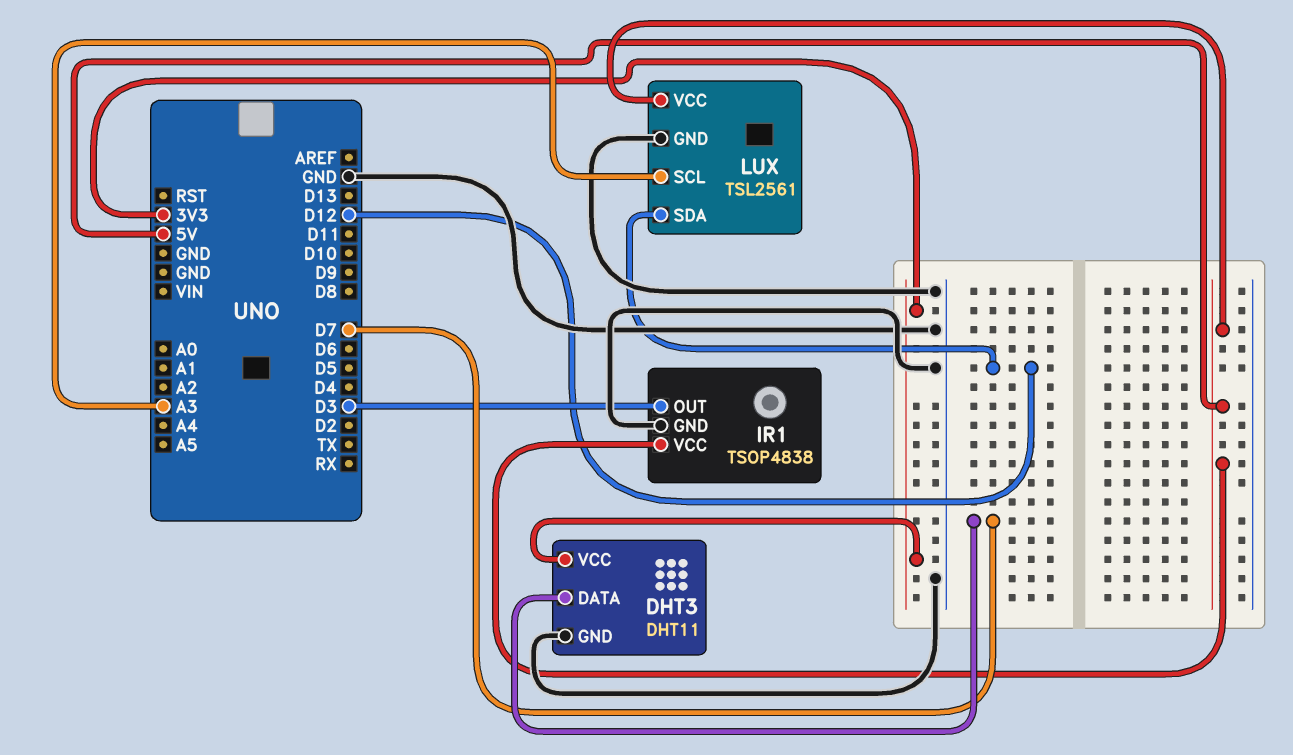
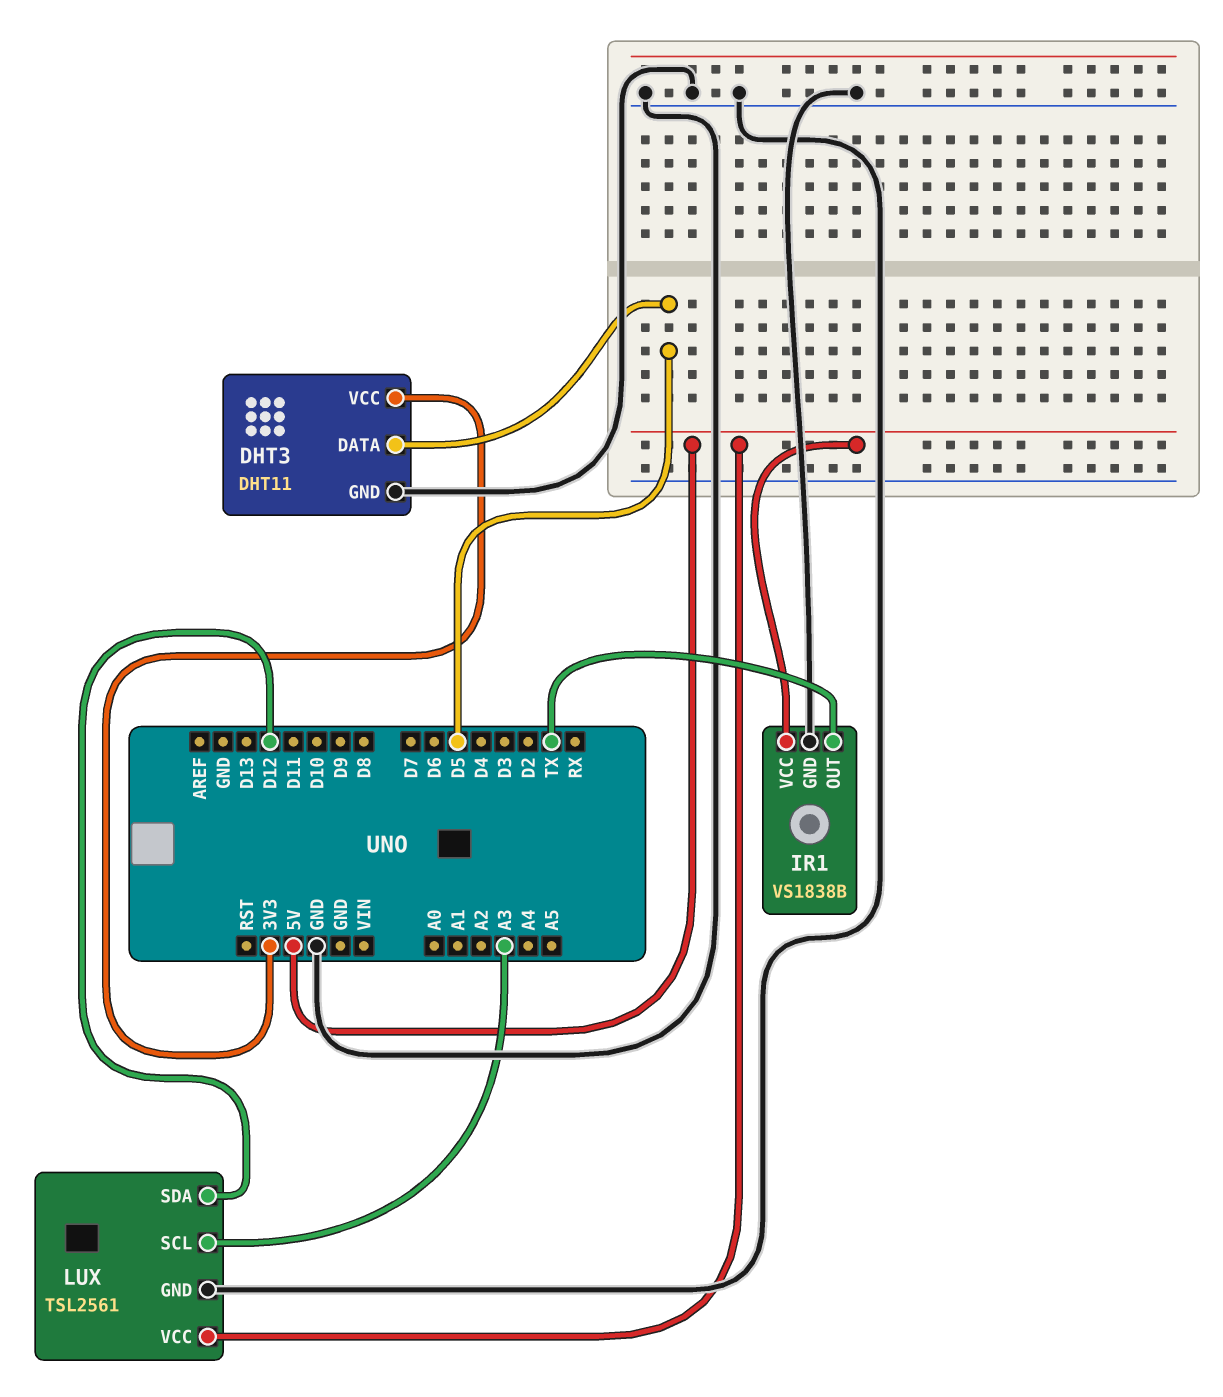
DHT3 pin DATA: D7 -> D5
IR1: TSOP4838 -> VS1838B
IR1 pin OUT: D3 -> TX

